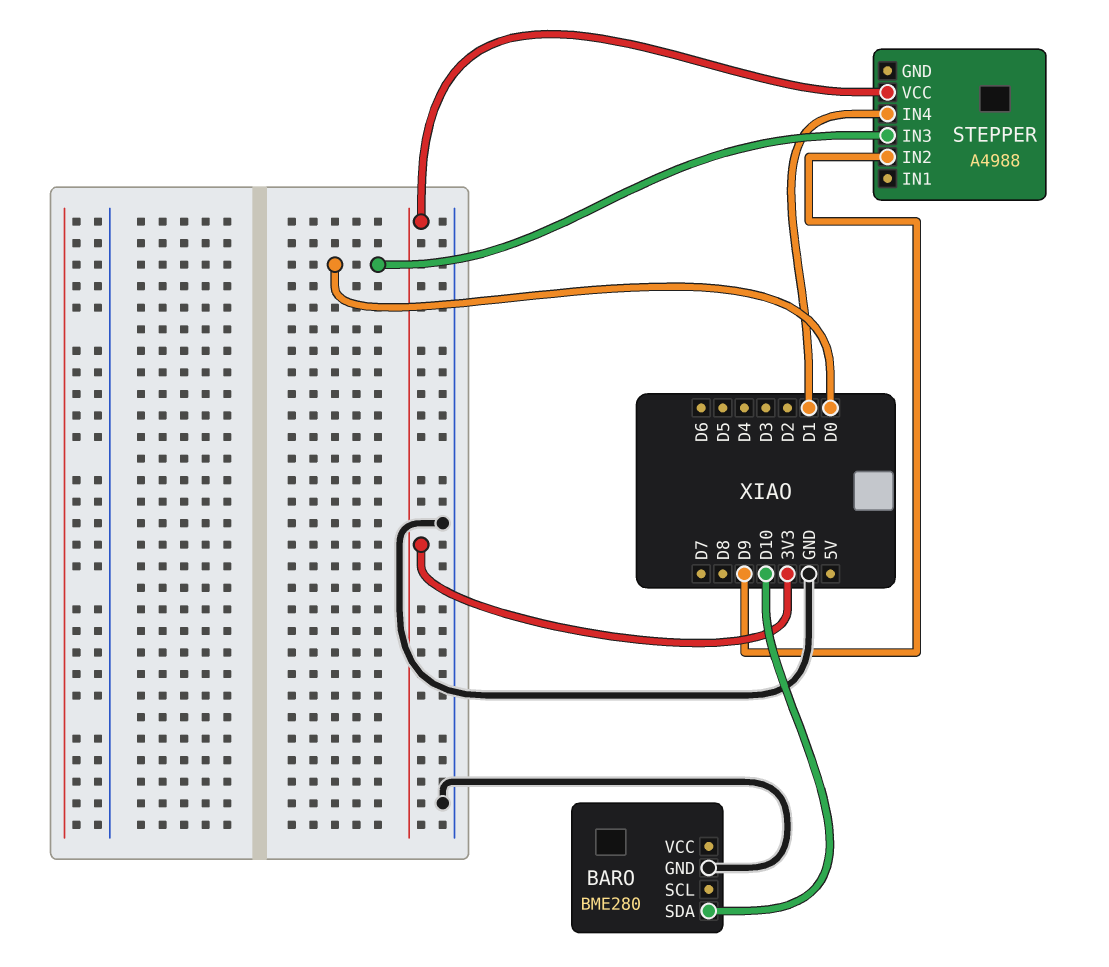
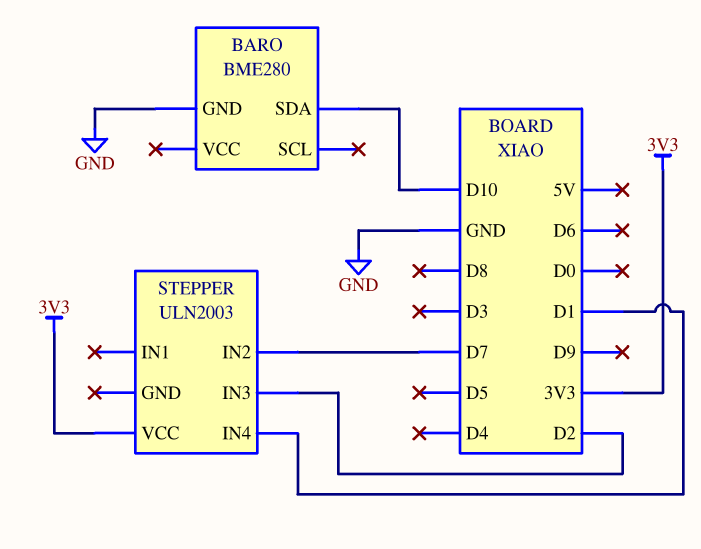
STEPPER: A4988 -> ULN2003
STEPPER pin IN2: D9 -> D7
STEPPER pin IN3: D0 -> D2

